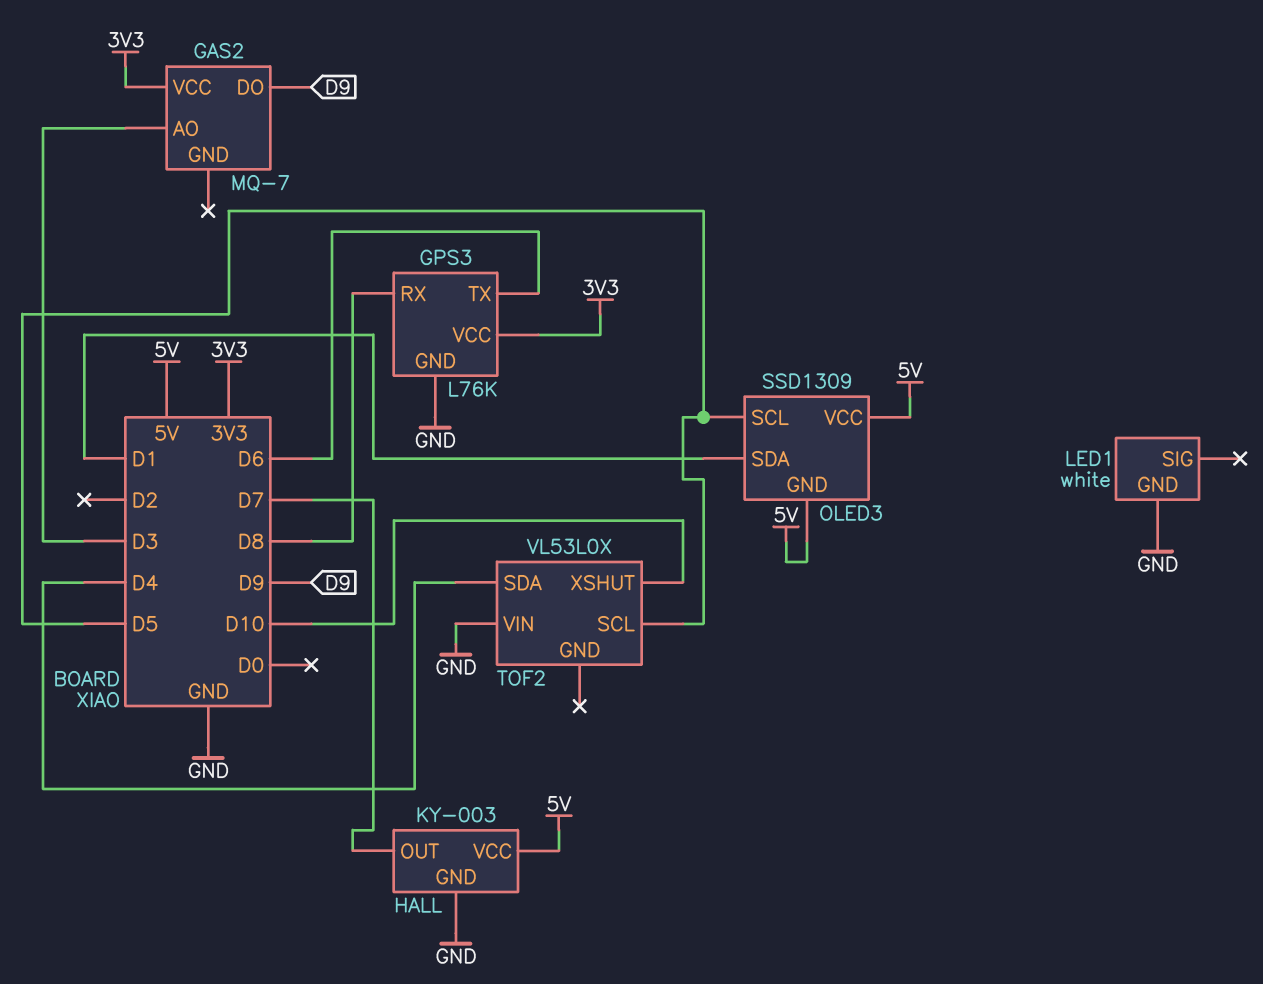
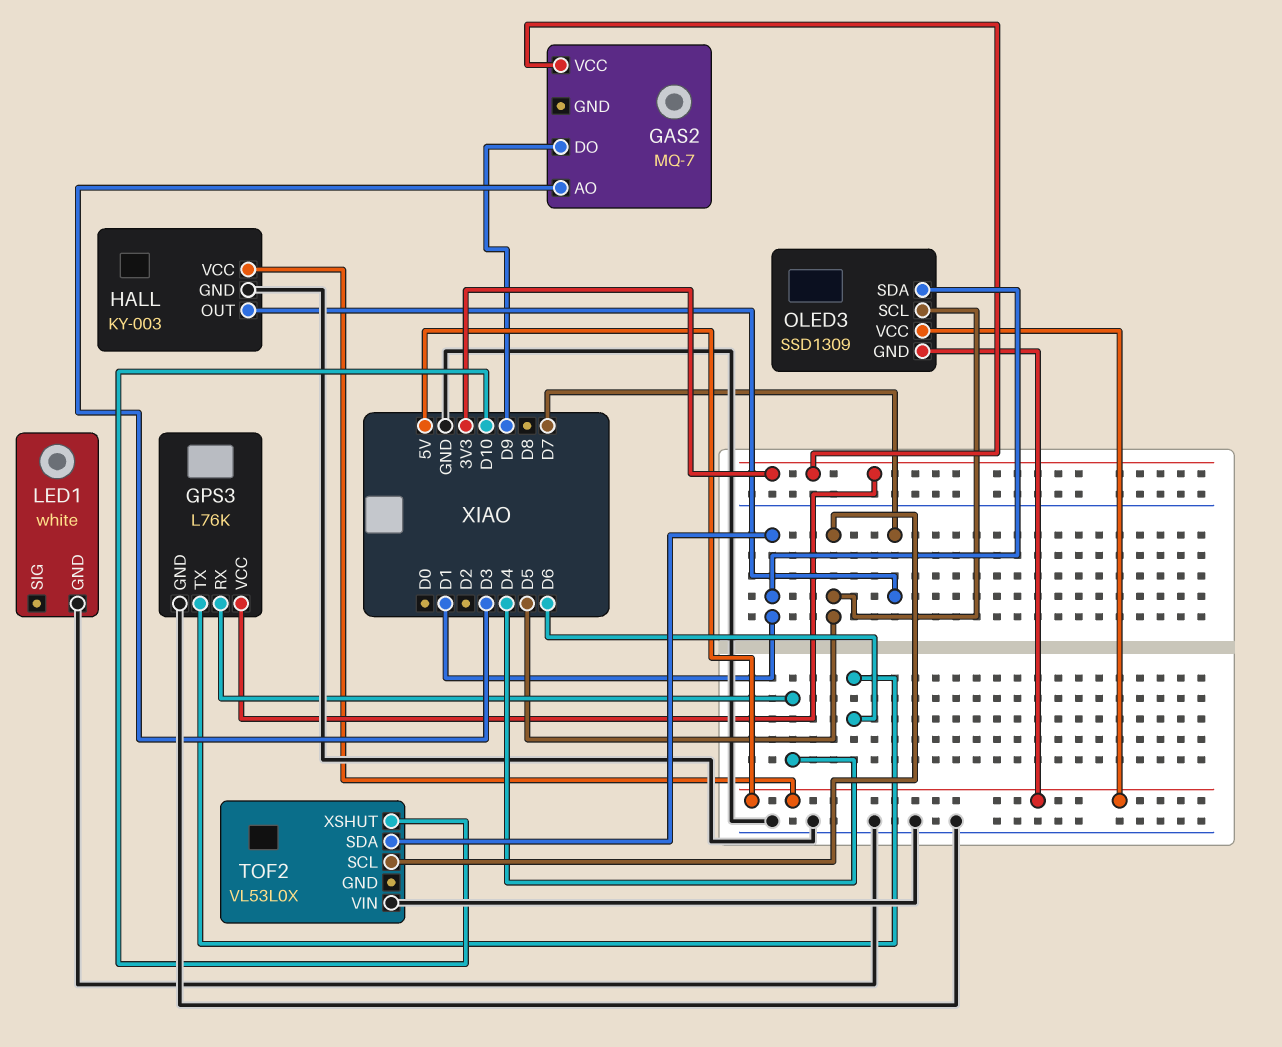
GPS3 pin RX: D8 -> D4
TOF2 pin SDA: D4 -> D1

